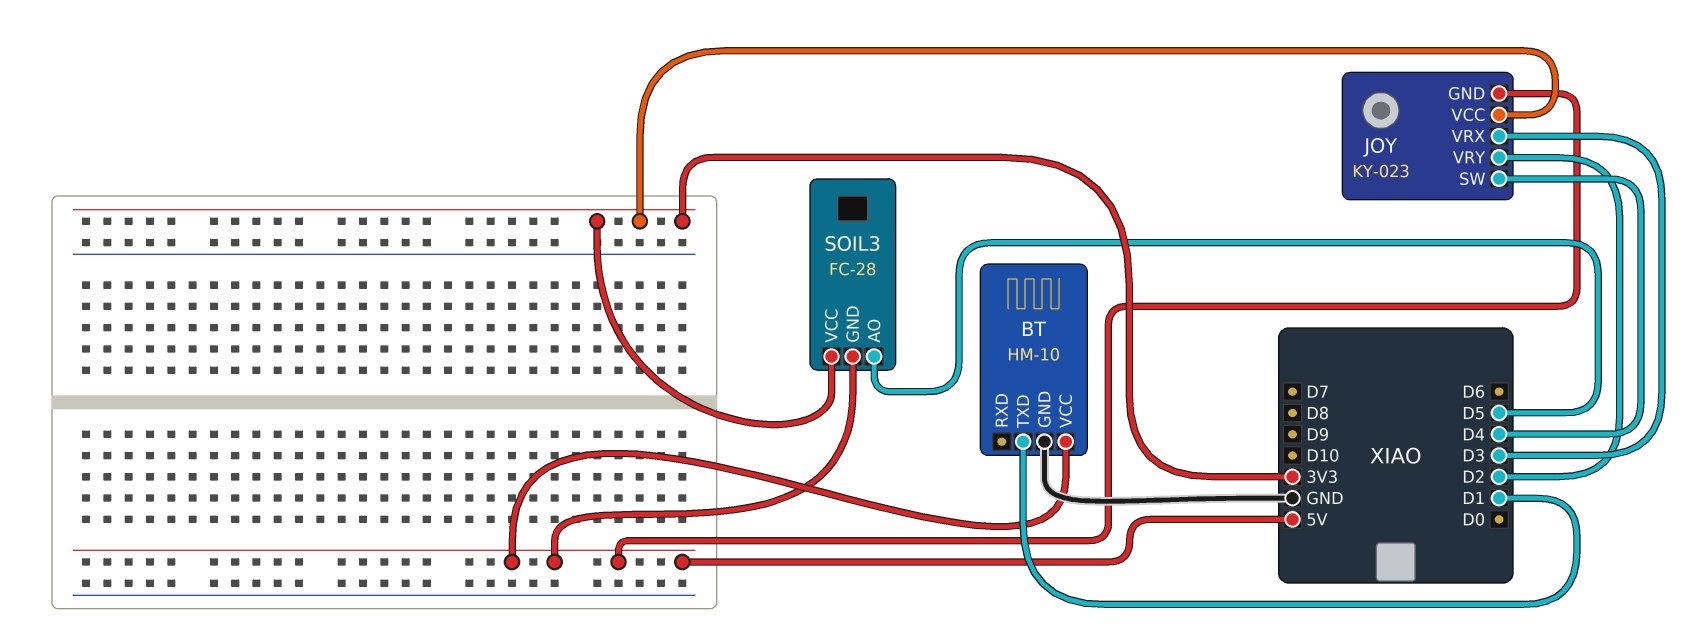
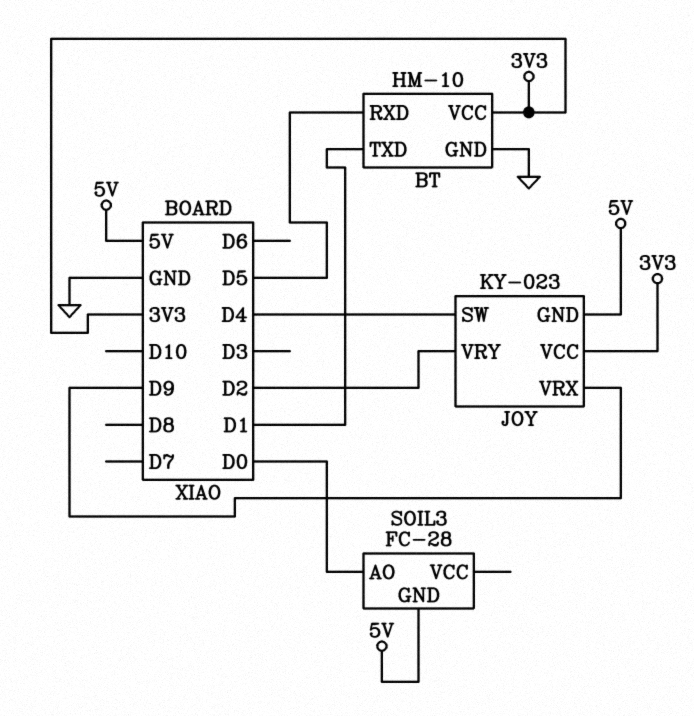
BT pin RXD: none -> D5
BT pin VCC: 5V -> 3V3
JOY pin VRX: D3 -> D9
SOIL3 pin AO: D5 -> D0
SOIL3 pin VCC: 3V3 -> none

